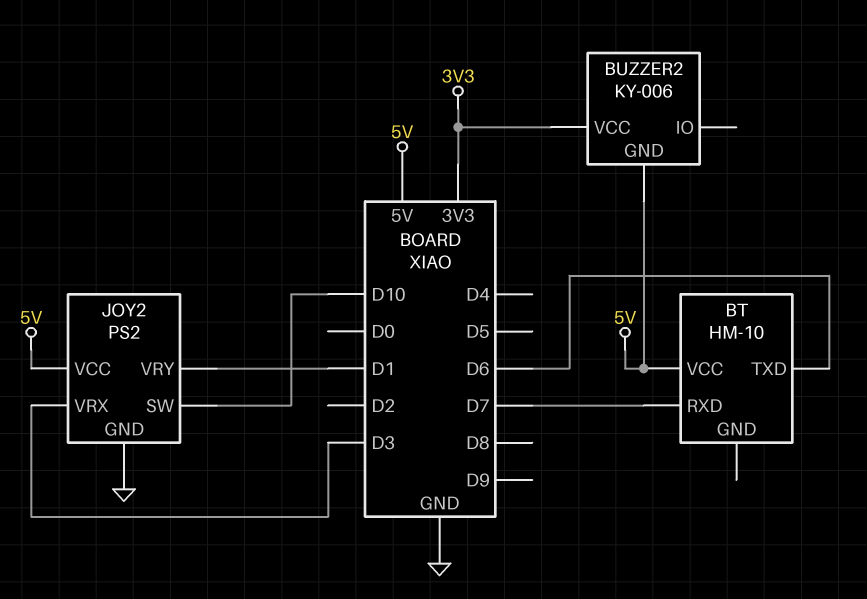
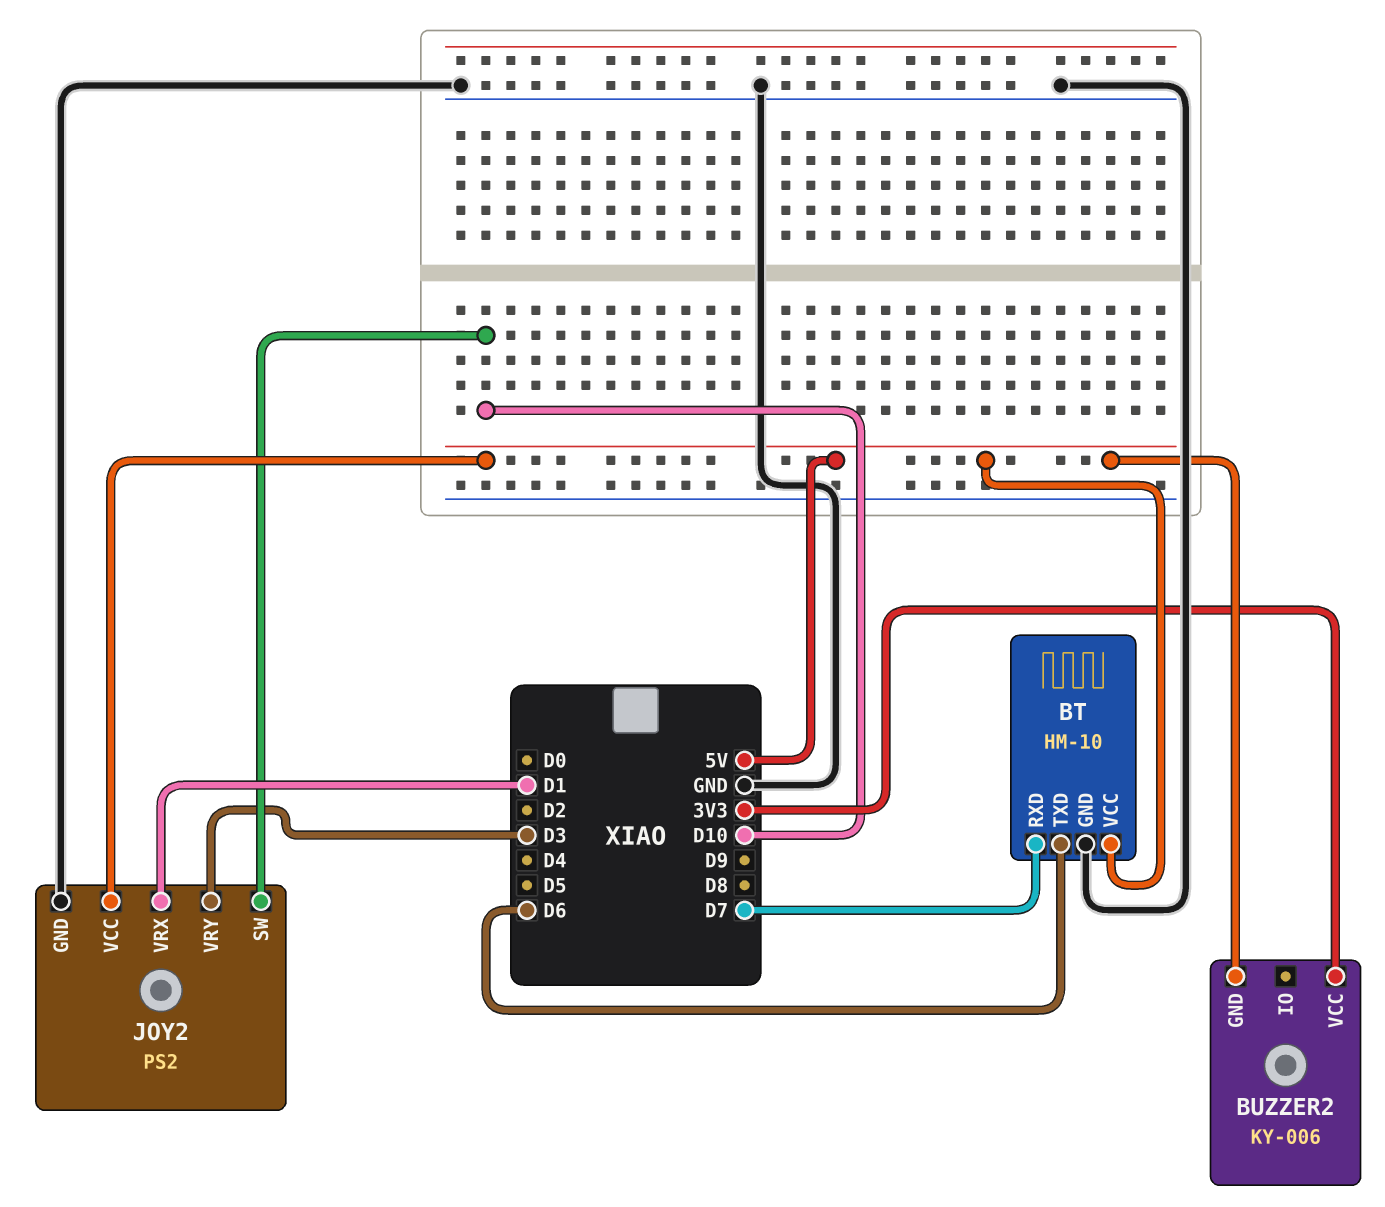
BT pin GND: none -> GND
JOY2 pin VRX: D3 -> D1
JOY2 pin VRY: D1 -> D3

